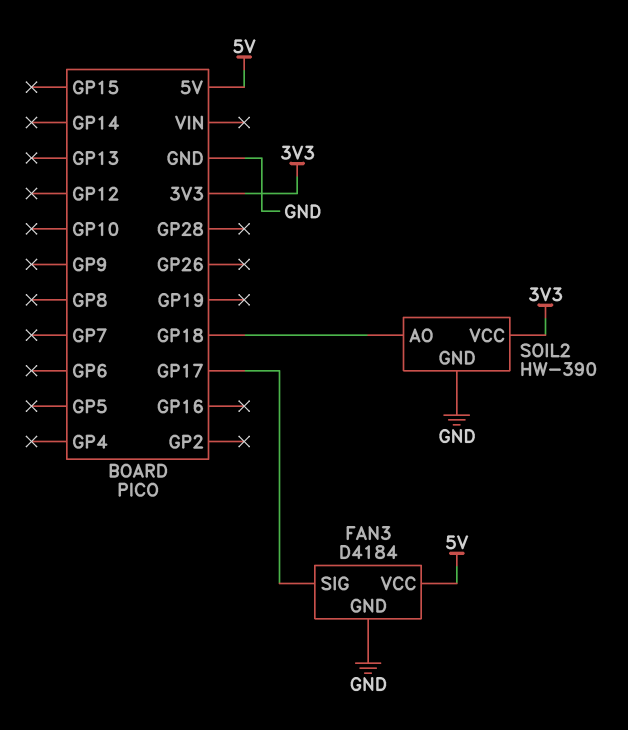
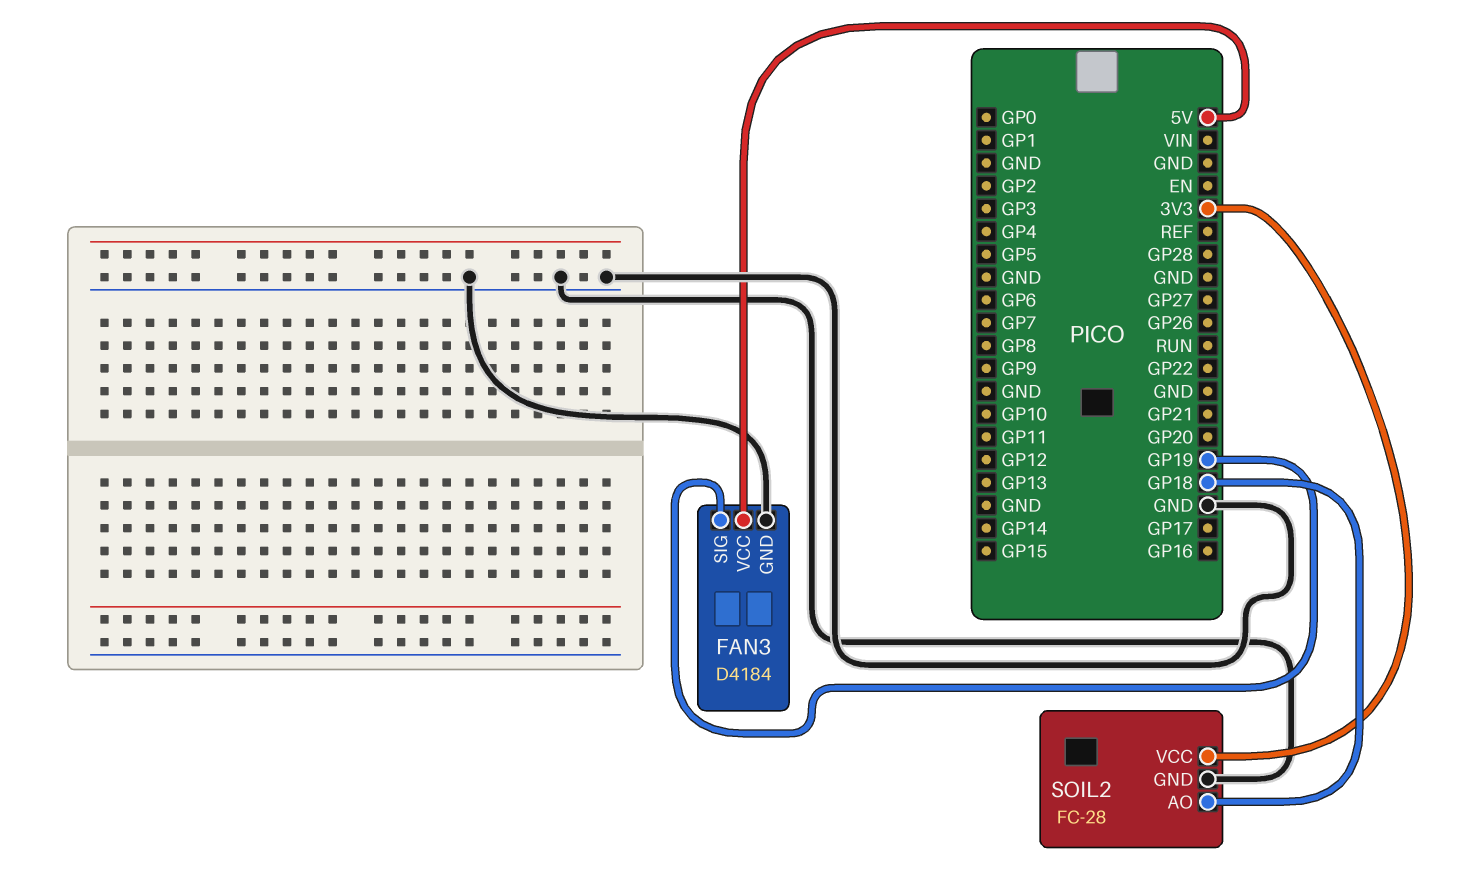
FAN3 pin SIG: GP17 -> GP19
SOIL2: HW-390 -> FC-28

